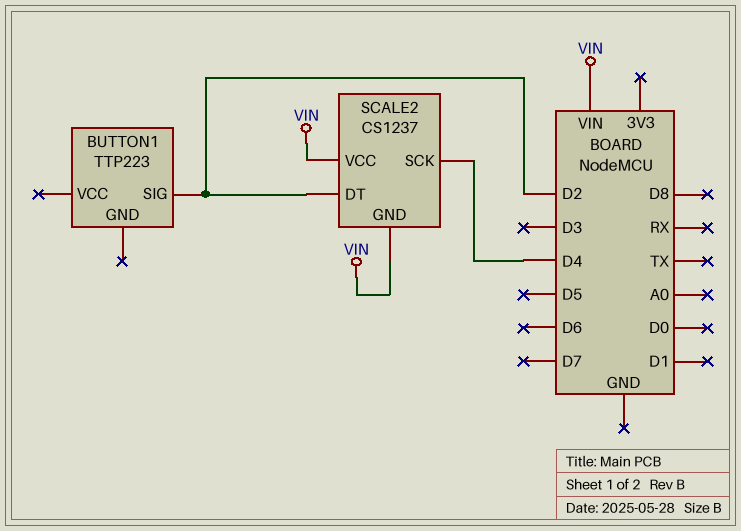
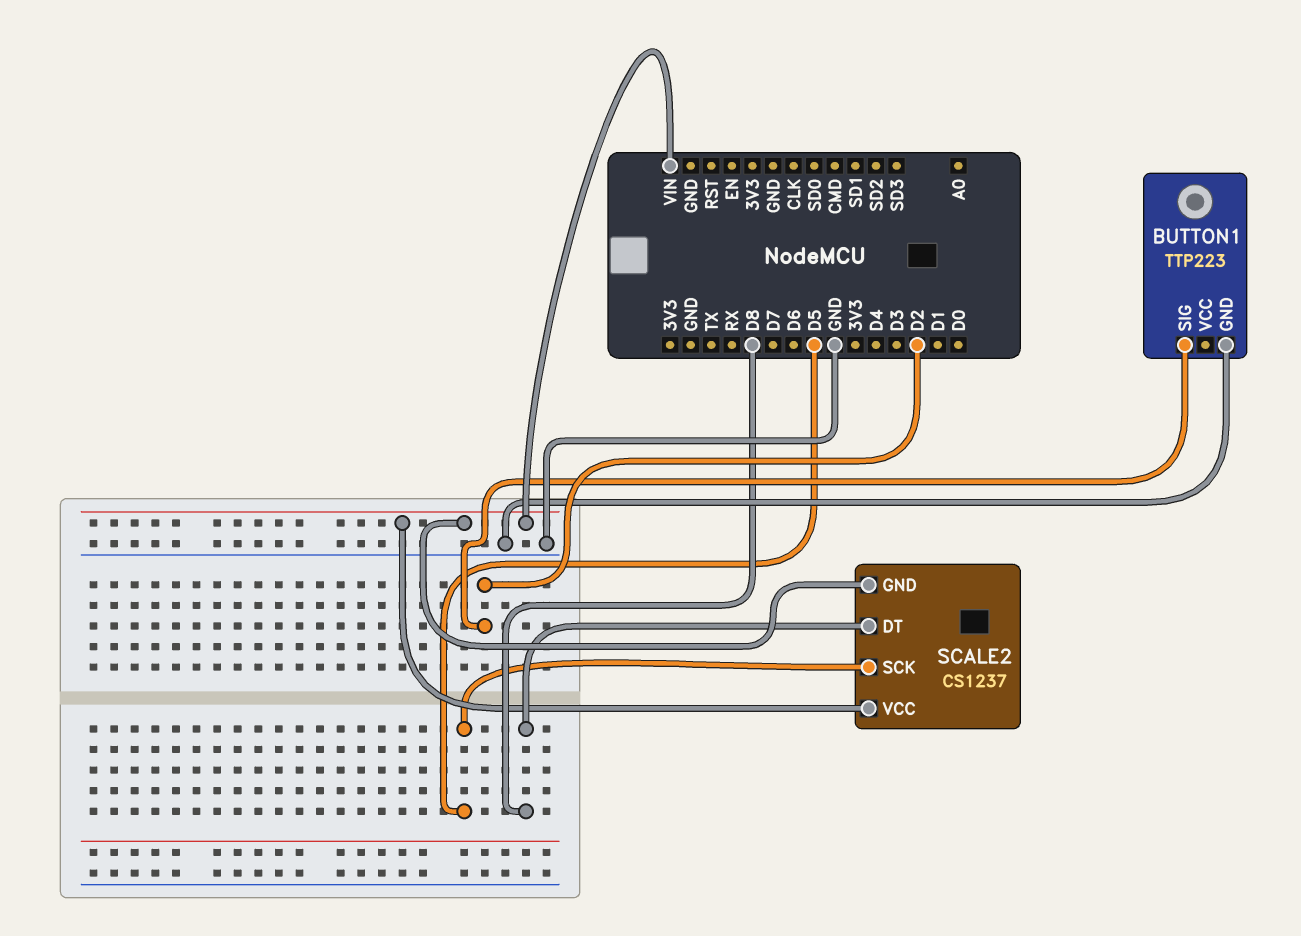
BUTTON1 pin GND: none -> GND
SCALE2 pin DT: D2 -> D8
SCALE2 pin SCK: D4 -> D5

